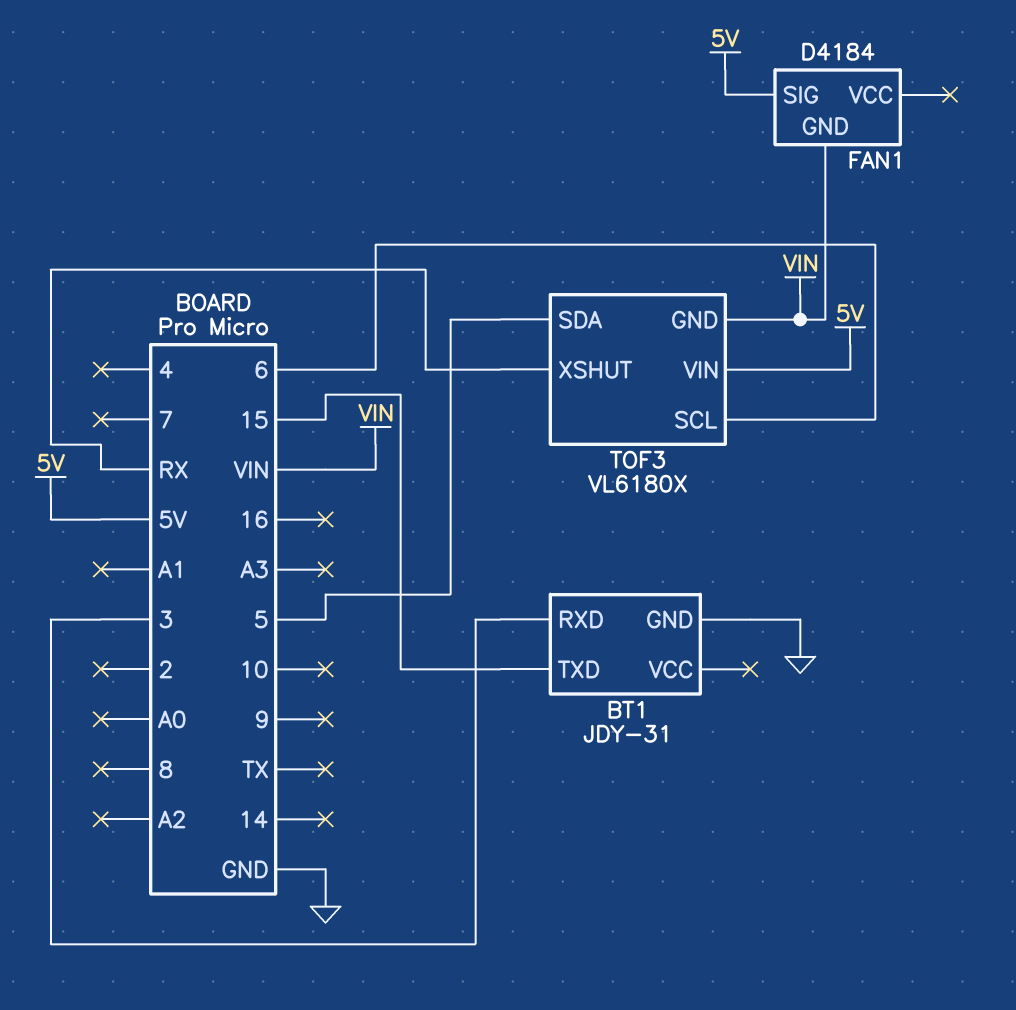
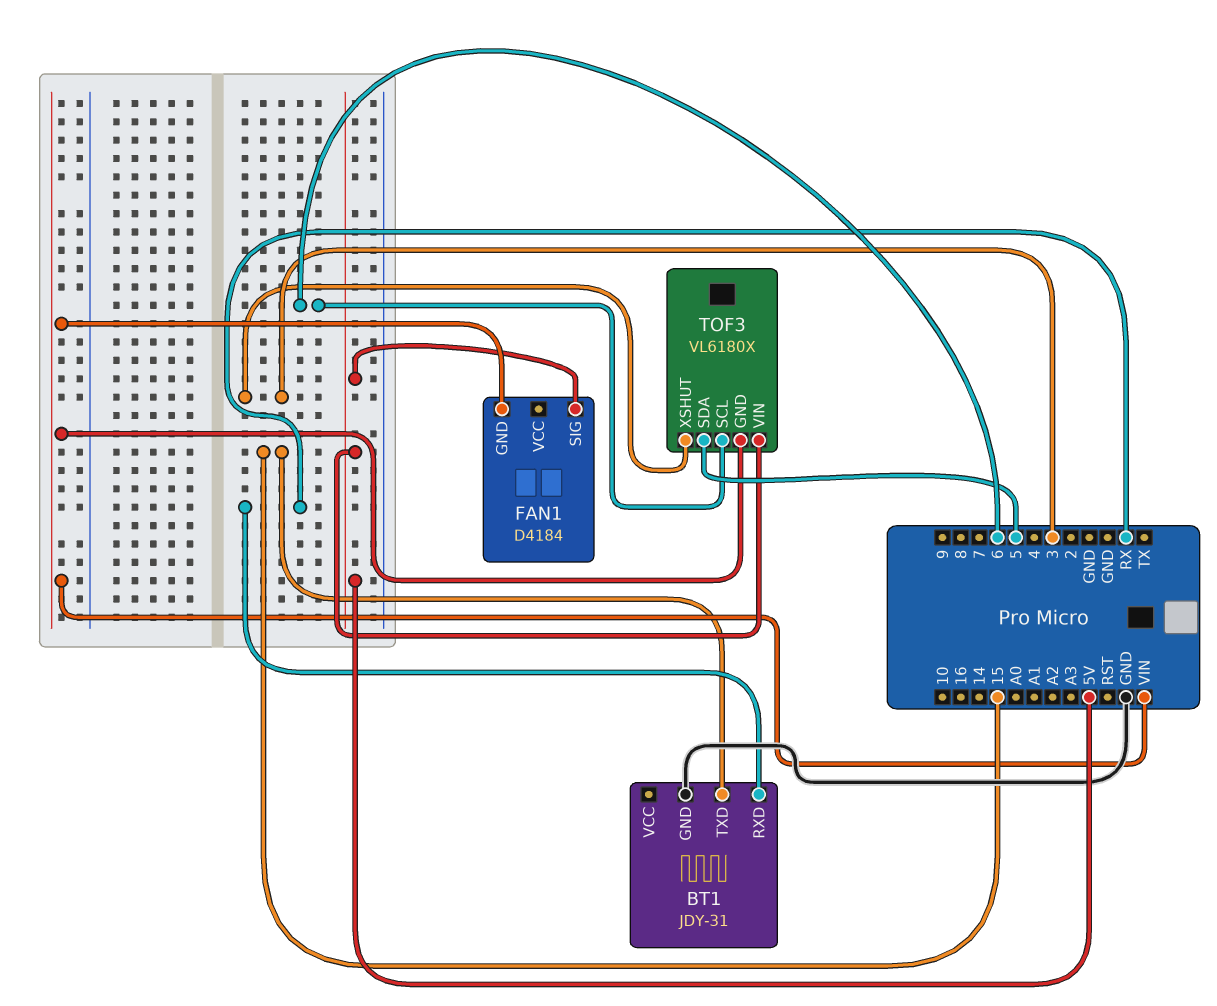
BT1 pin RXD: 3 -> RX
TOF3 pin XSHUT: RX -> 3

